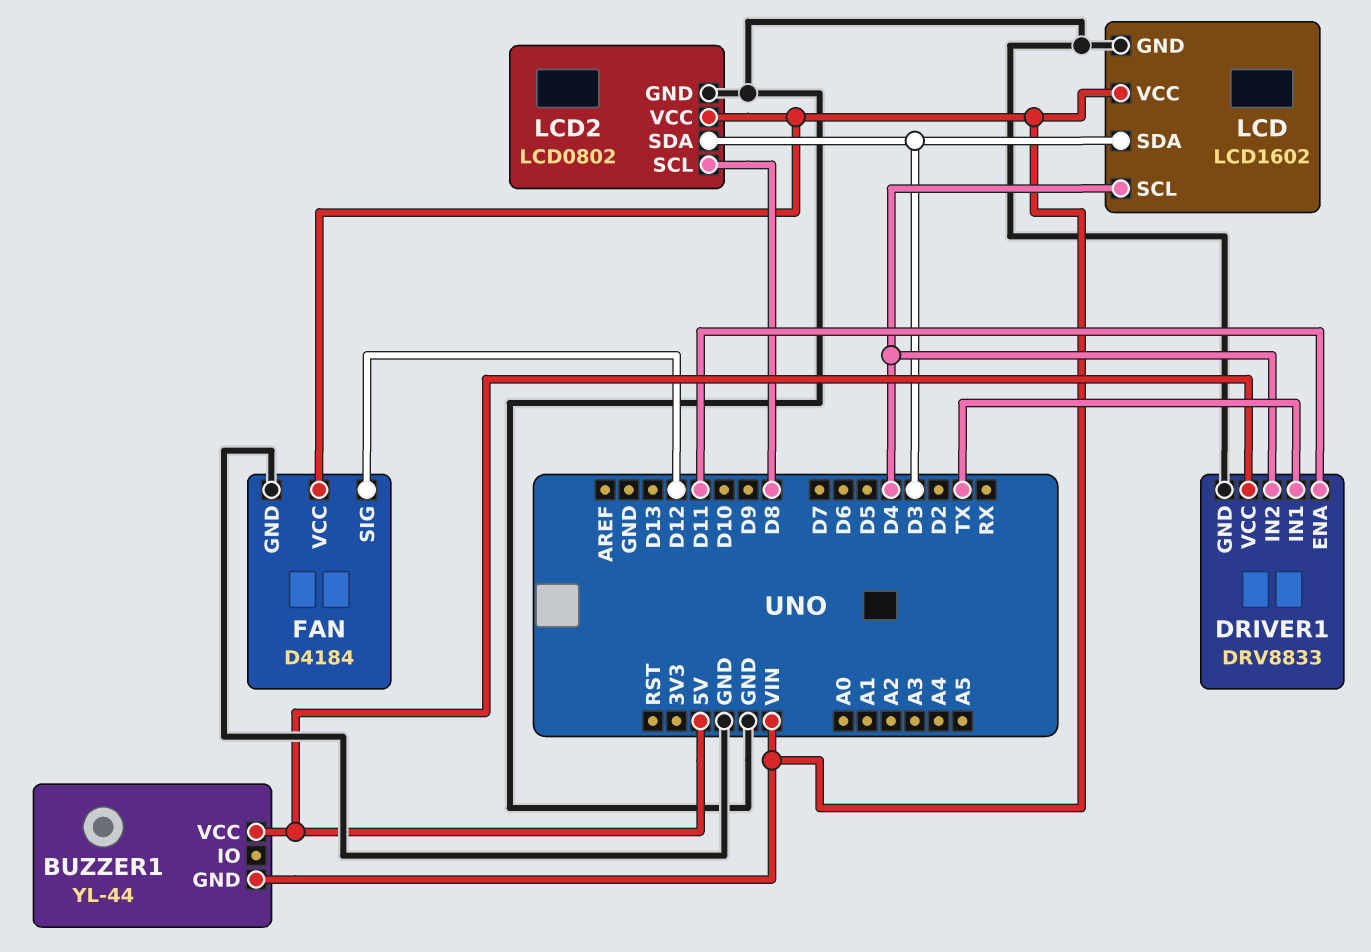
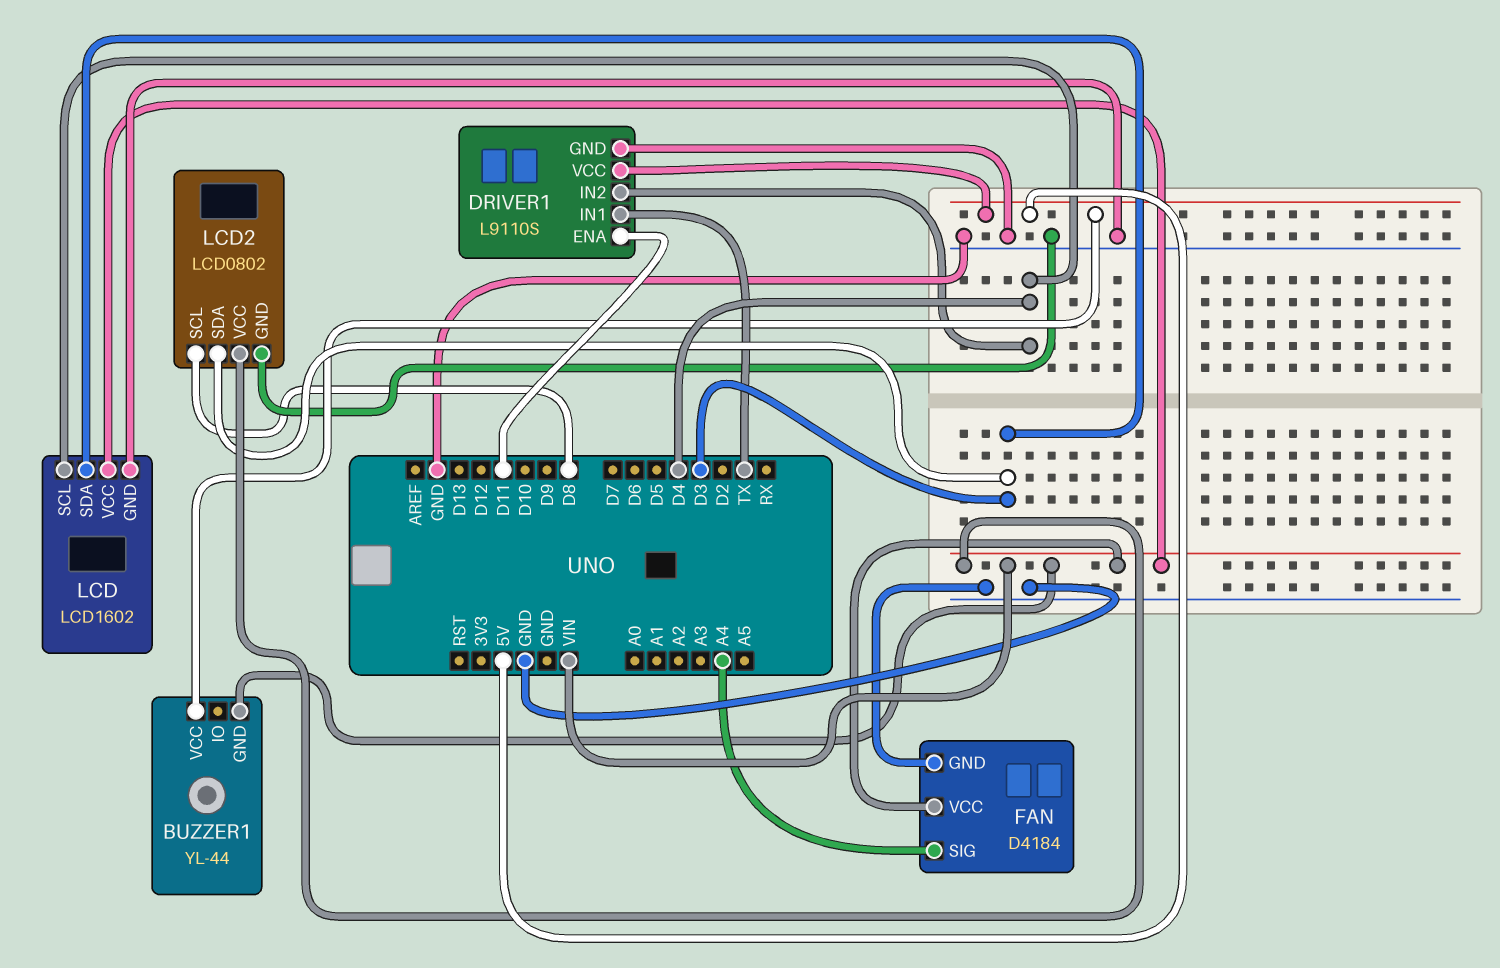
DRIVER1: DRV8833 -> L9110S
FAN pin SIG: D12 -> A4

